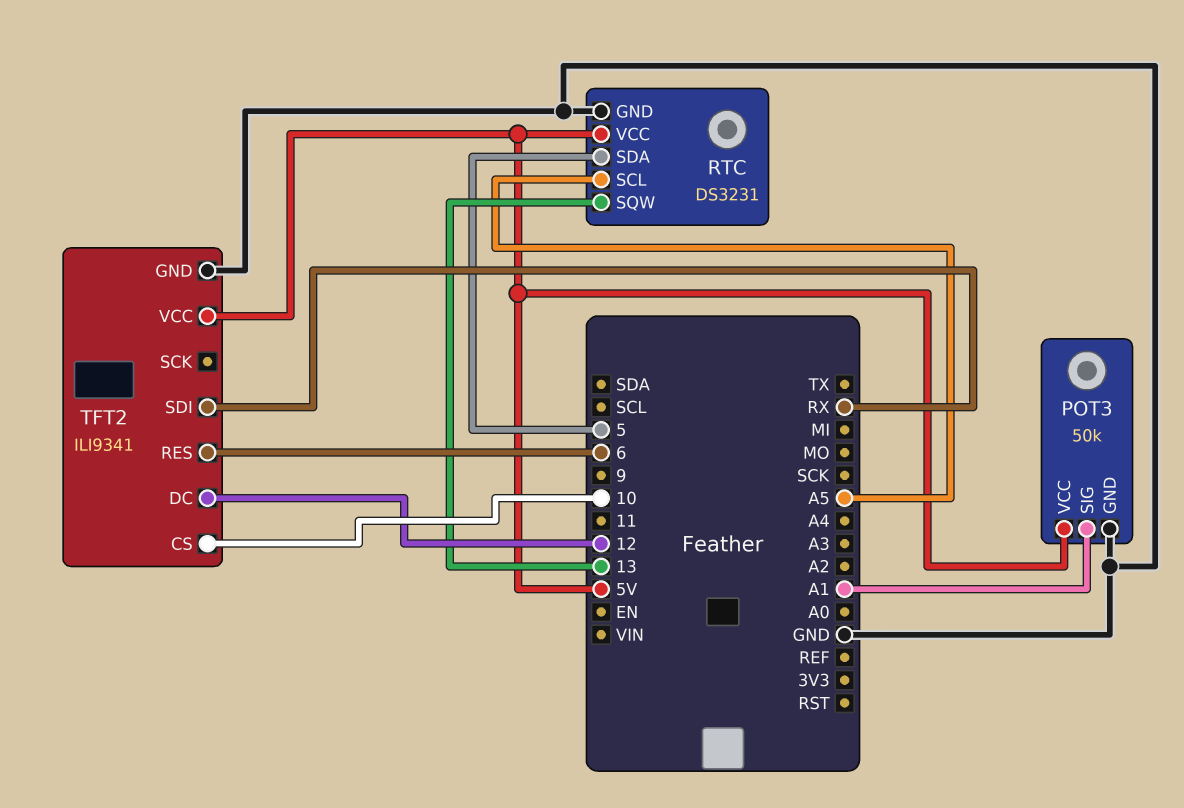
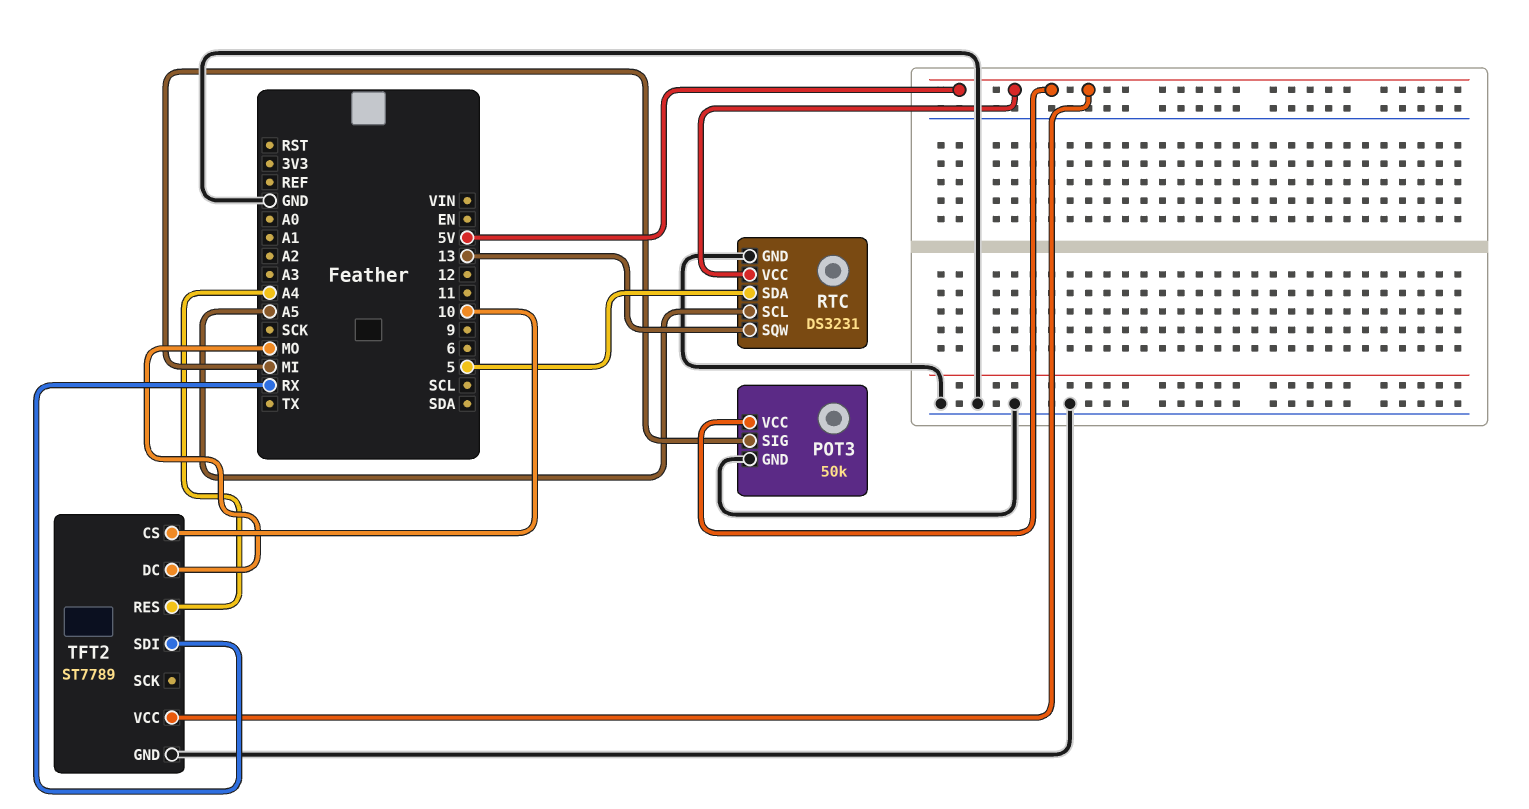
POT3 pin SIG: A1 -> MI
TFT2: ILI9341 -> ST7789
TFT2 pin DC: 12 -> MO
TFT2 pin RES: 6 -> A4

